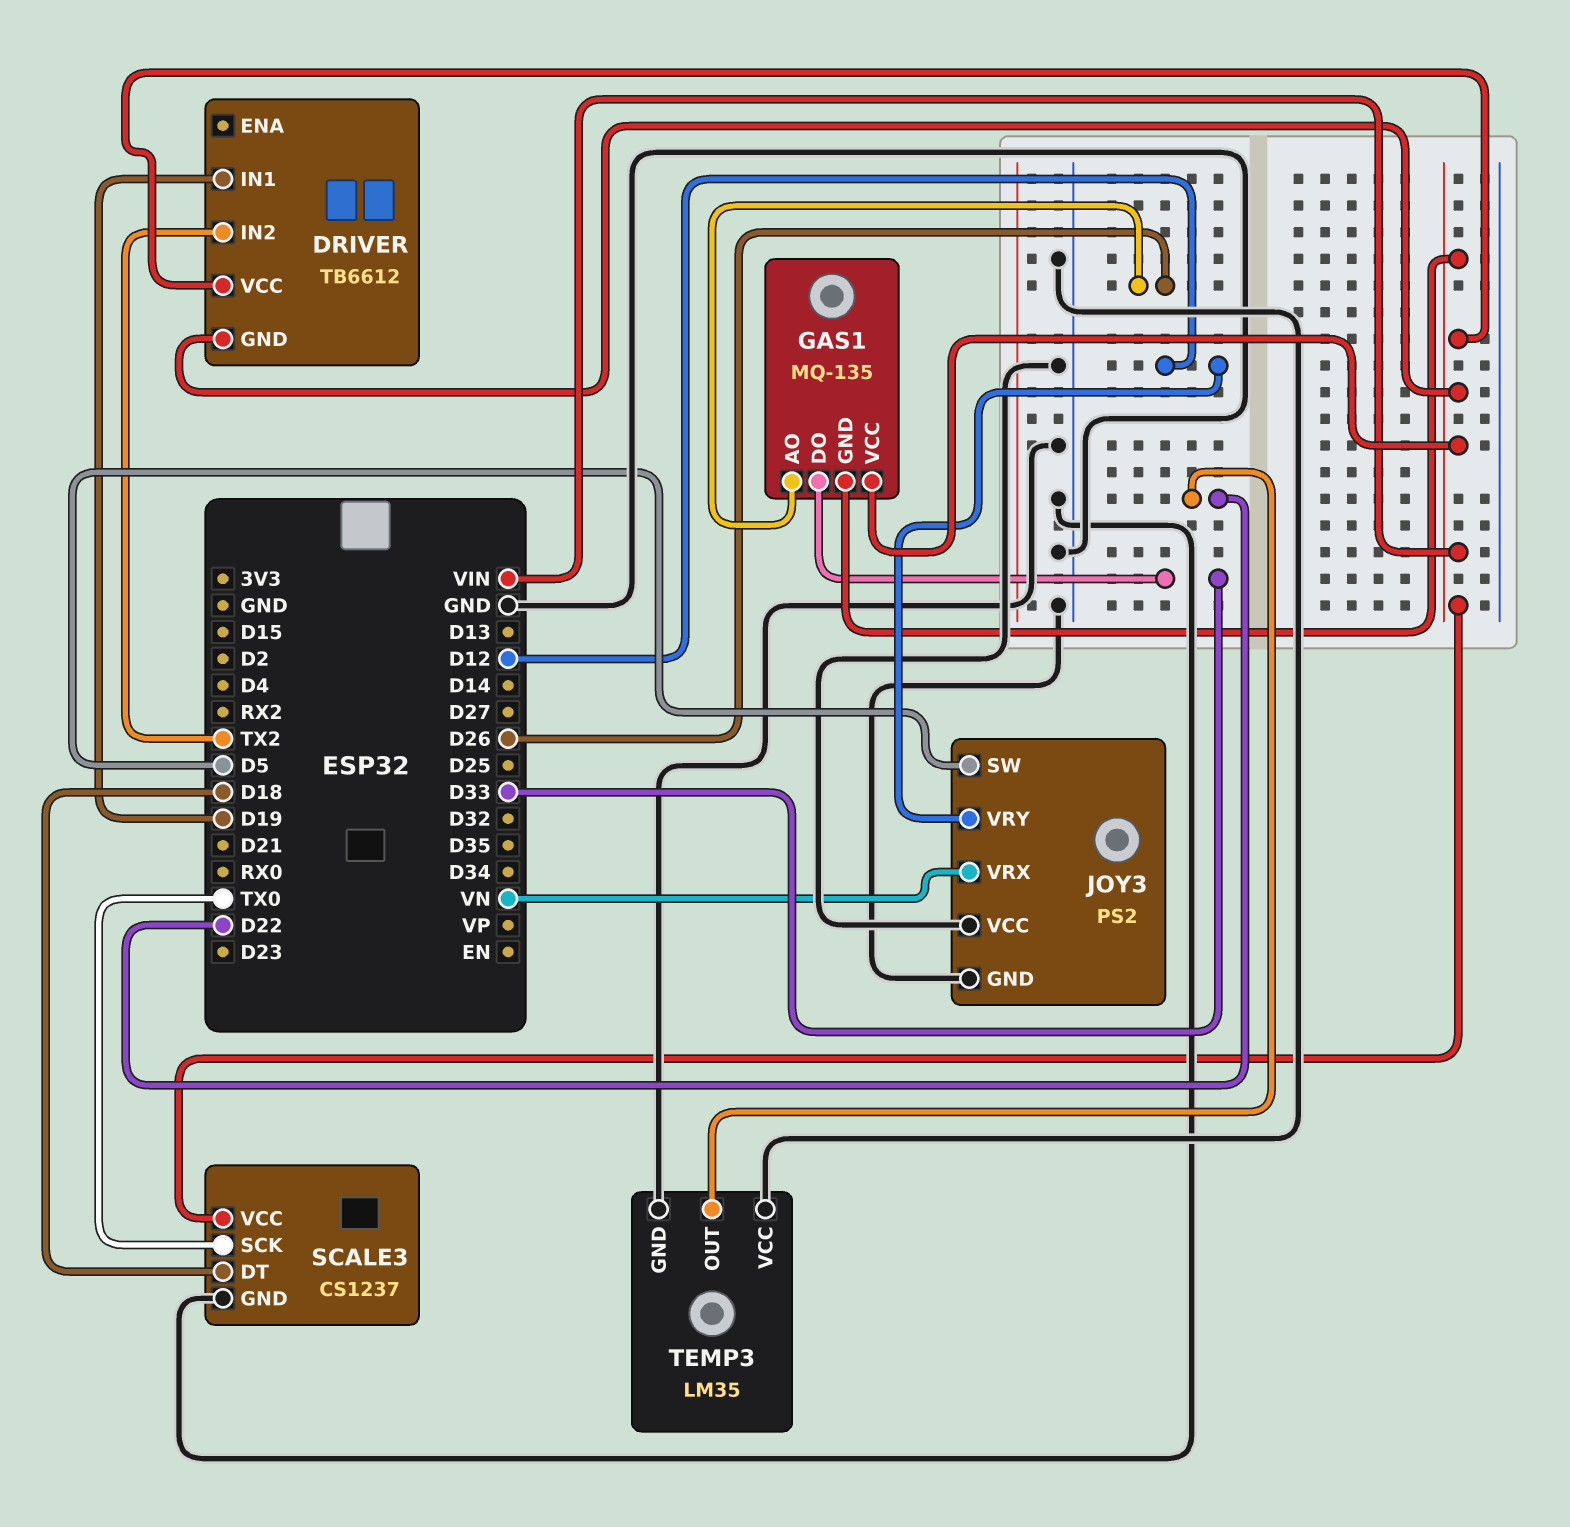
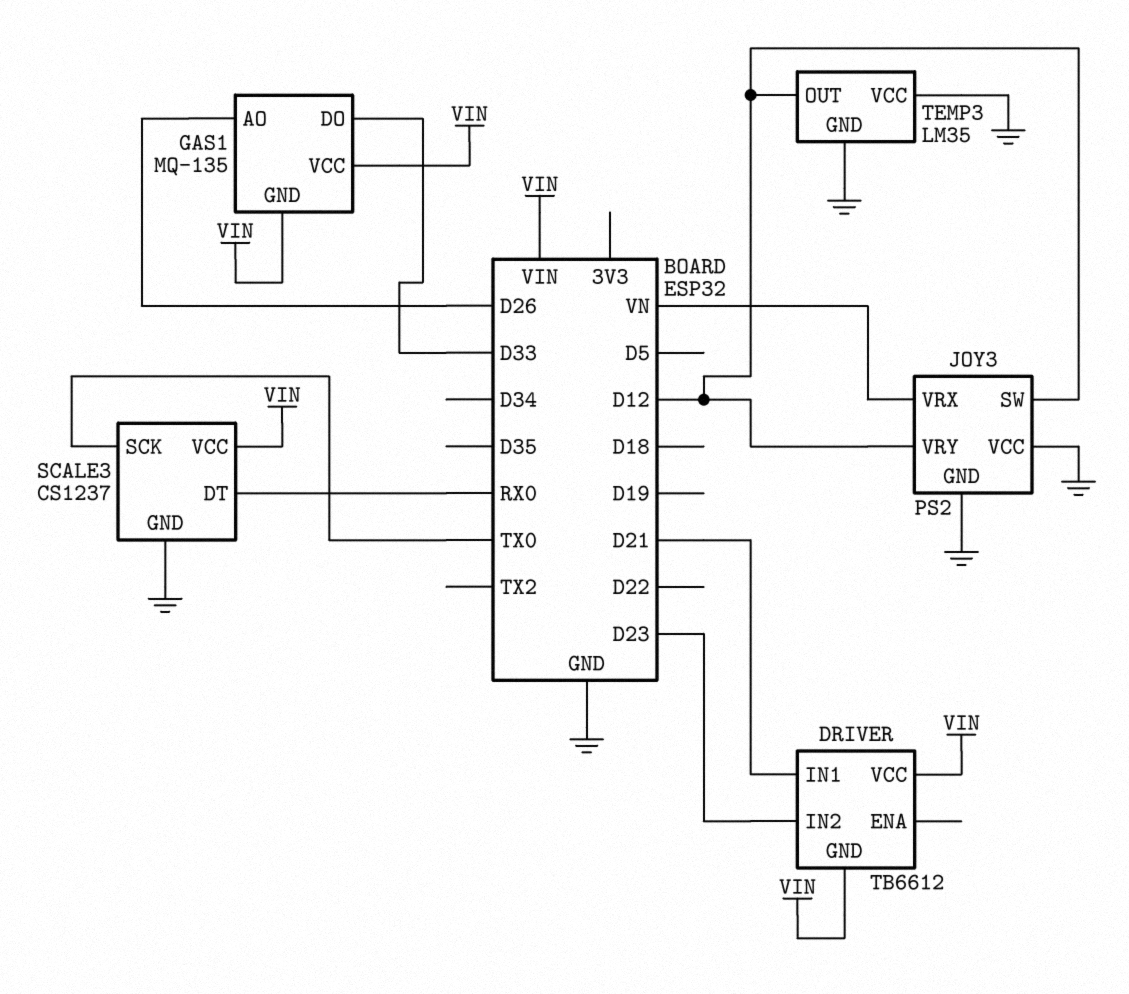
DRIVER pin IN1: D19 -> D21
DRIVER pin IN2: TX2 -> D23
JOY3 pin SW: D5 -> D12
SCALE3 pin DT: D18 -> RX0
TEMP3 pin OUT: D22 -> D12

